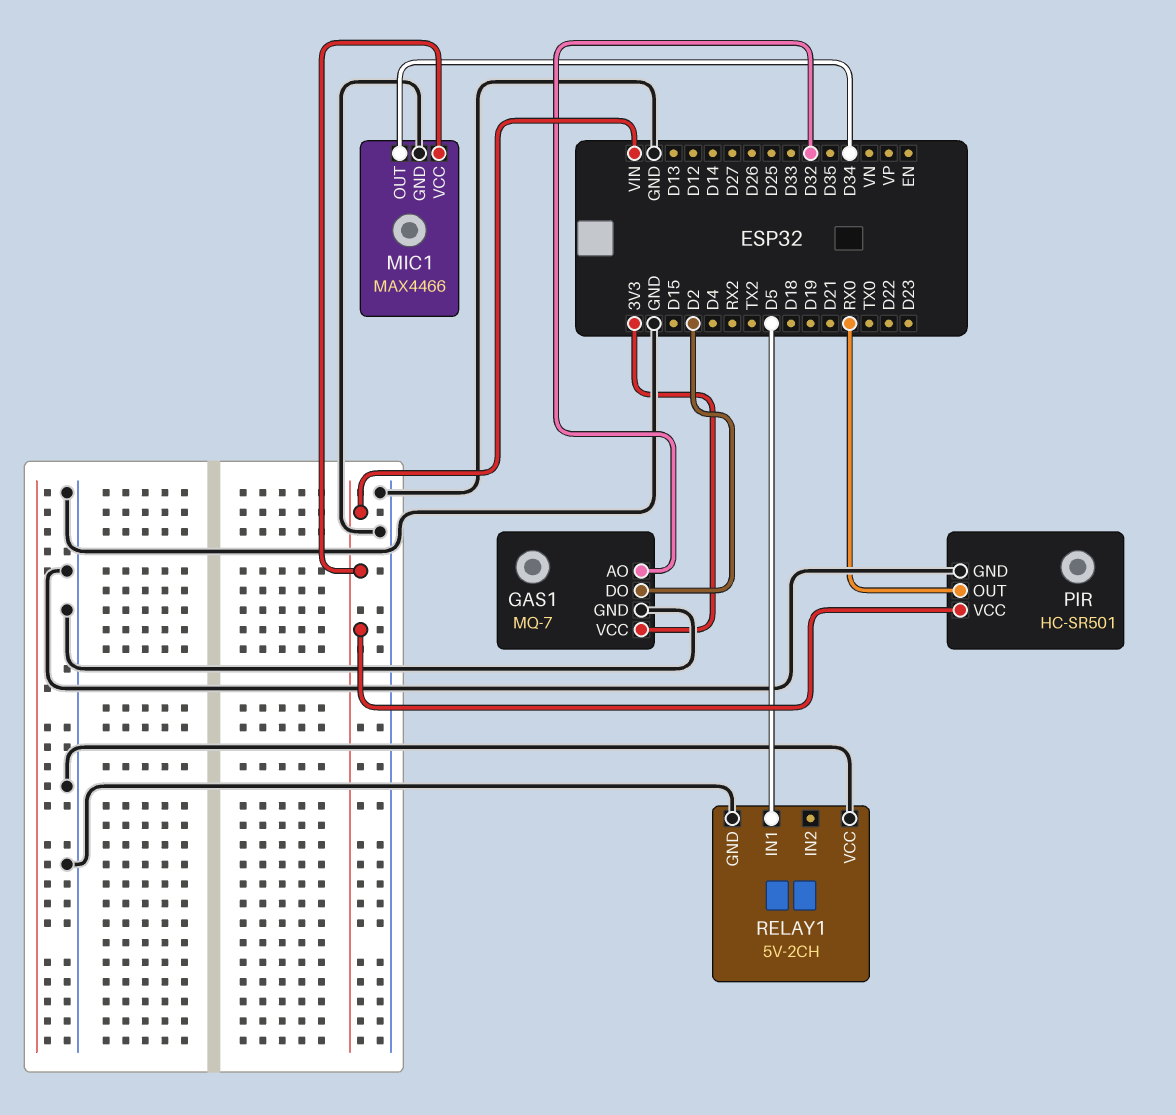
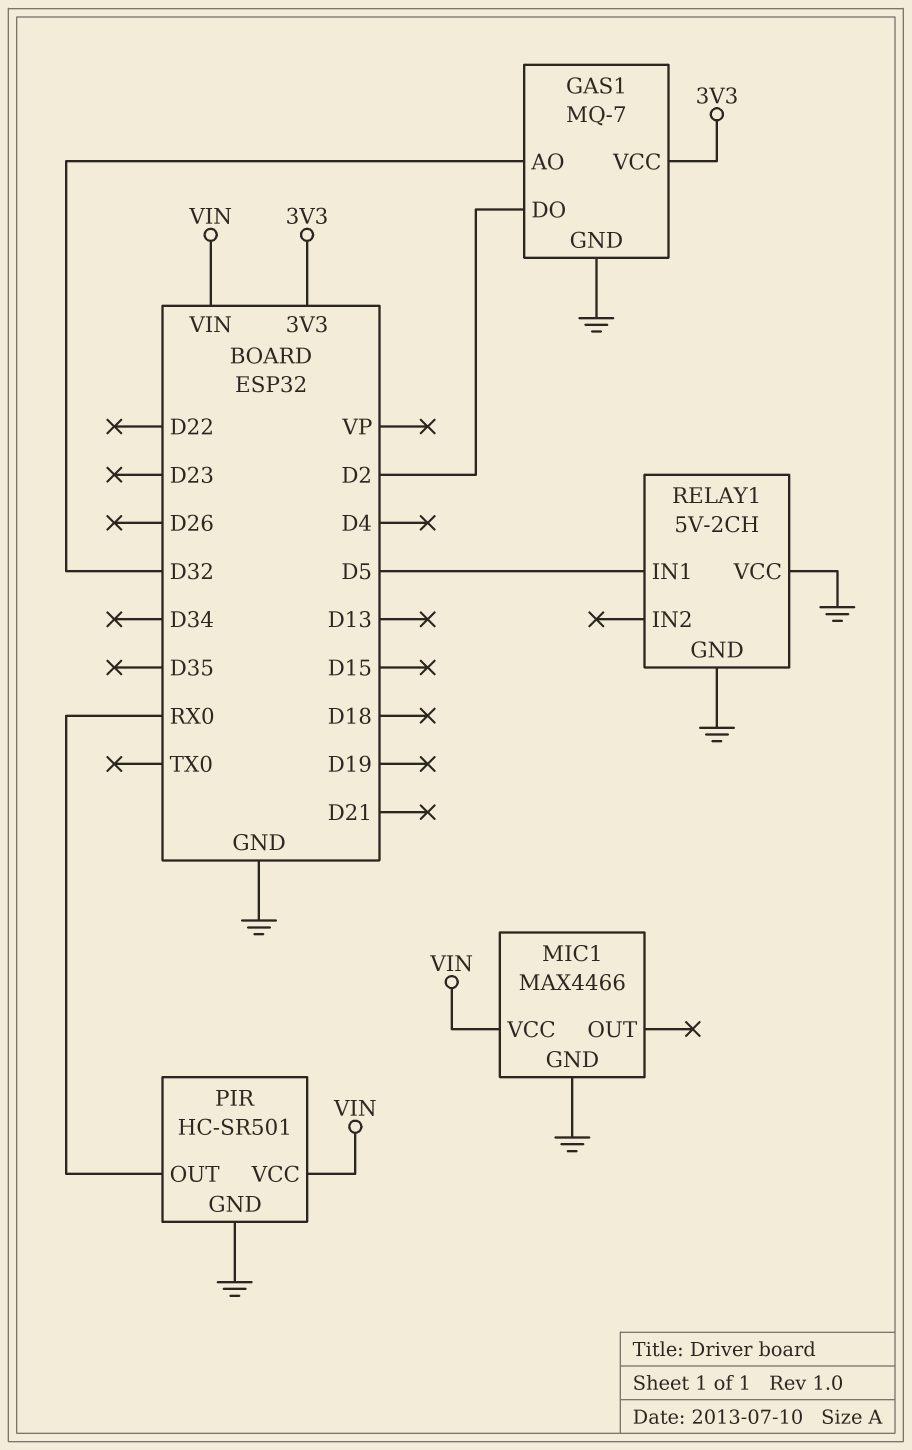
MIC1 pin OUT: D34 -> none

